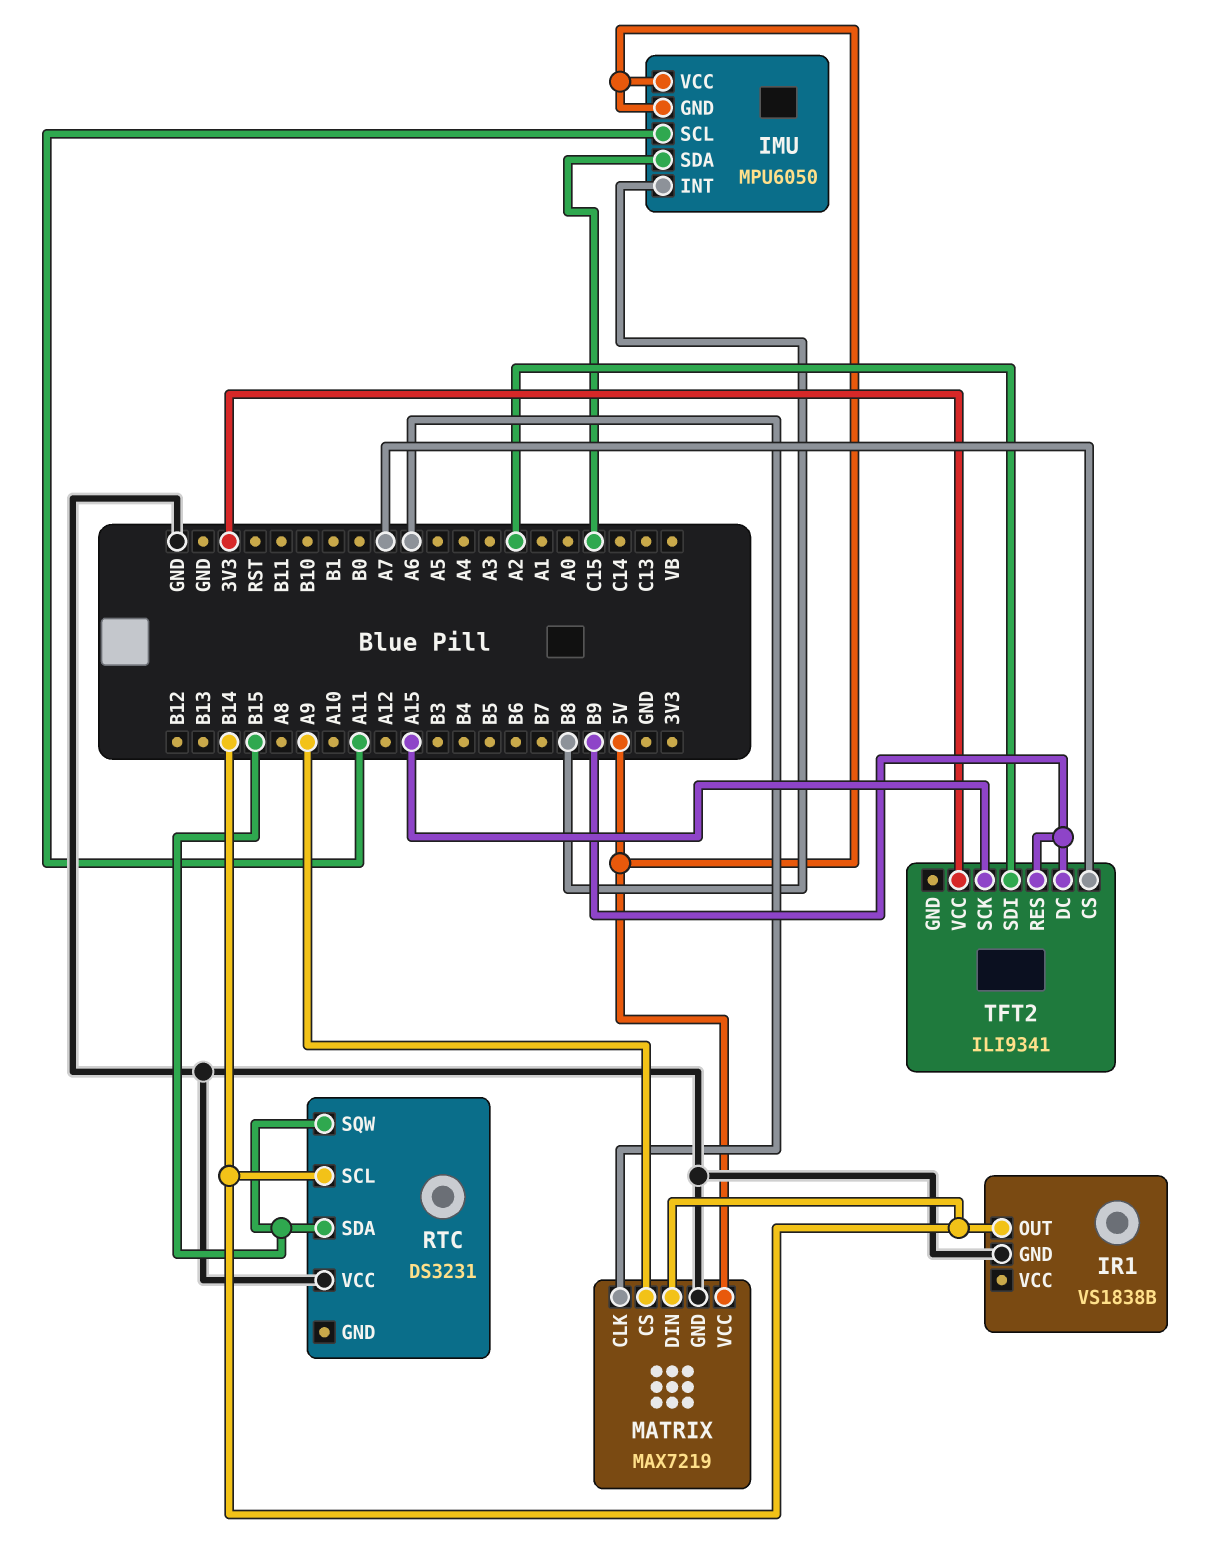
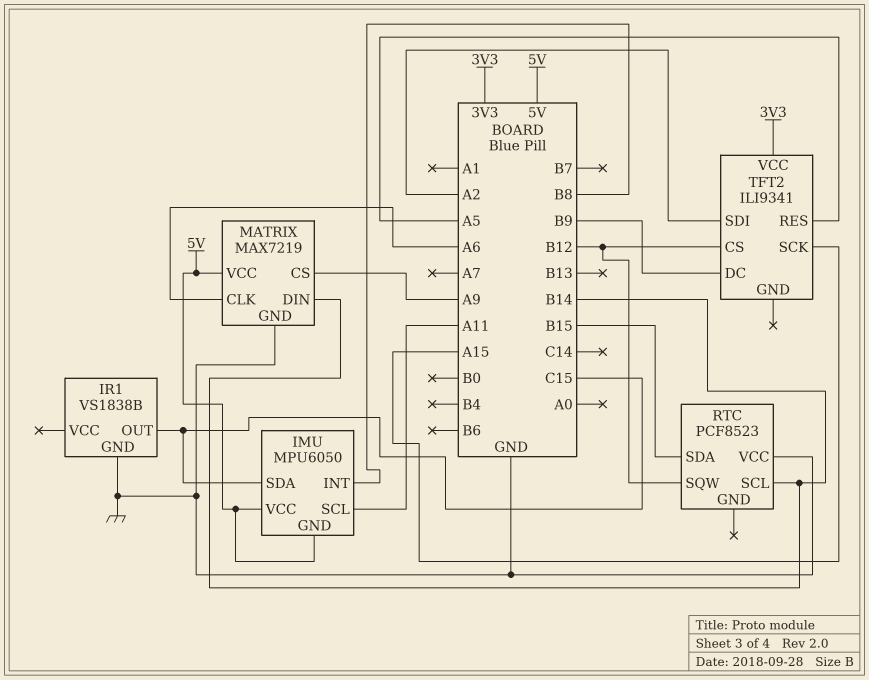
IR1 pin OUT: B14 -> C15
RTC: DS3231 -> PCF8523
RTC pin SQW: B15 -> B12
TFT2 pin CS: A7 -> B12
TFT2 pin RES: B9 -> A5

